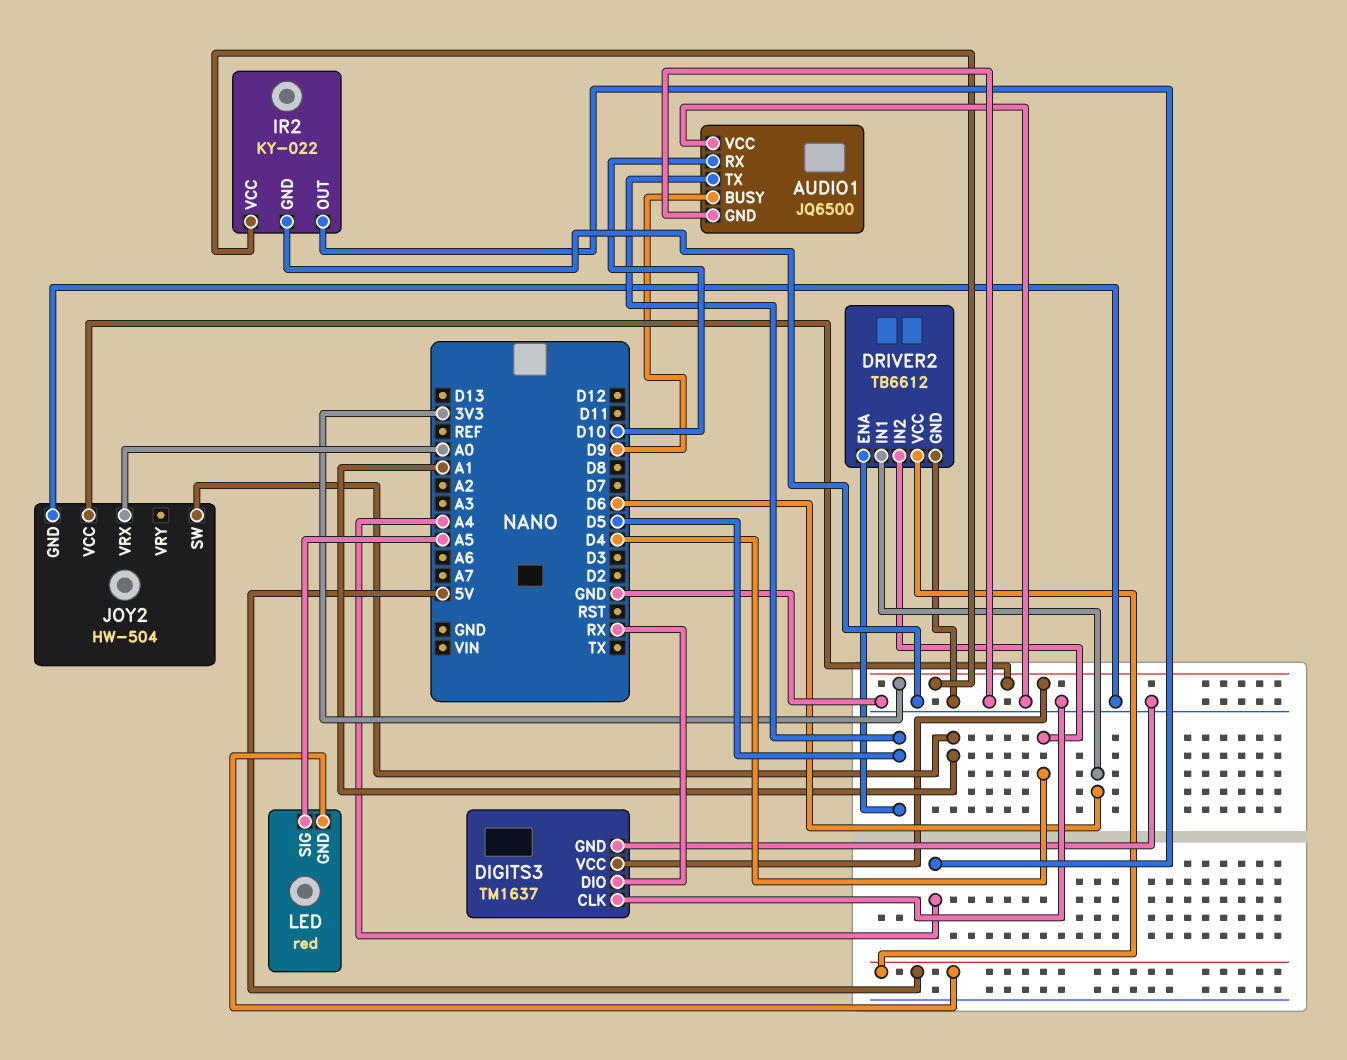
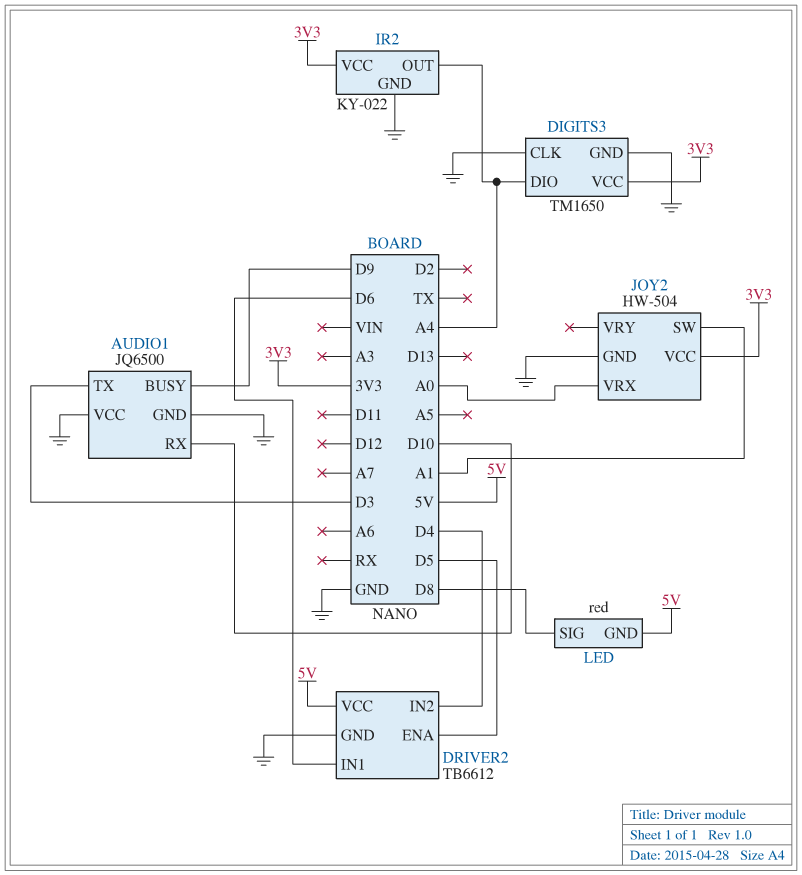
AUDIO1 pin TX: D5 -> D3
DIGITS3: TM1637 -> TM1650
DIGITS3 pin DIO: RX -> A4
LED pin SIG: A5 -> D8

